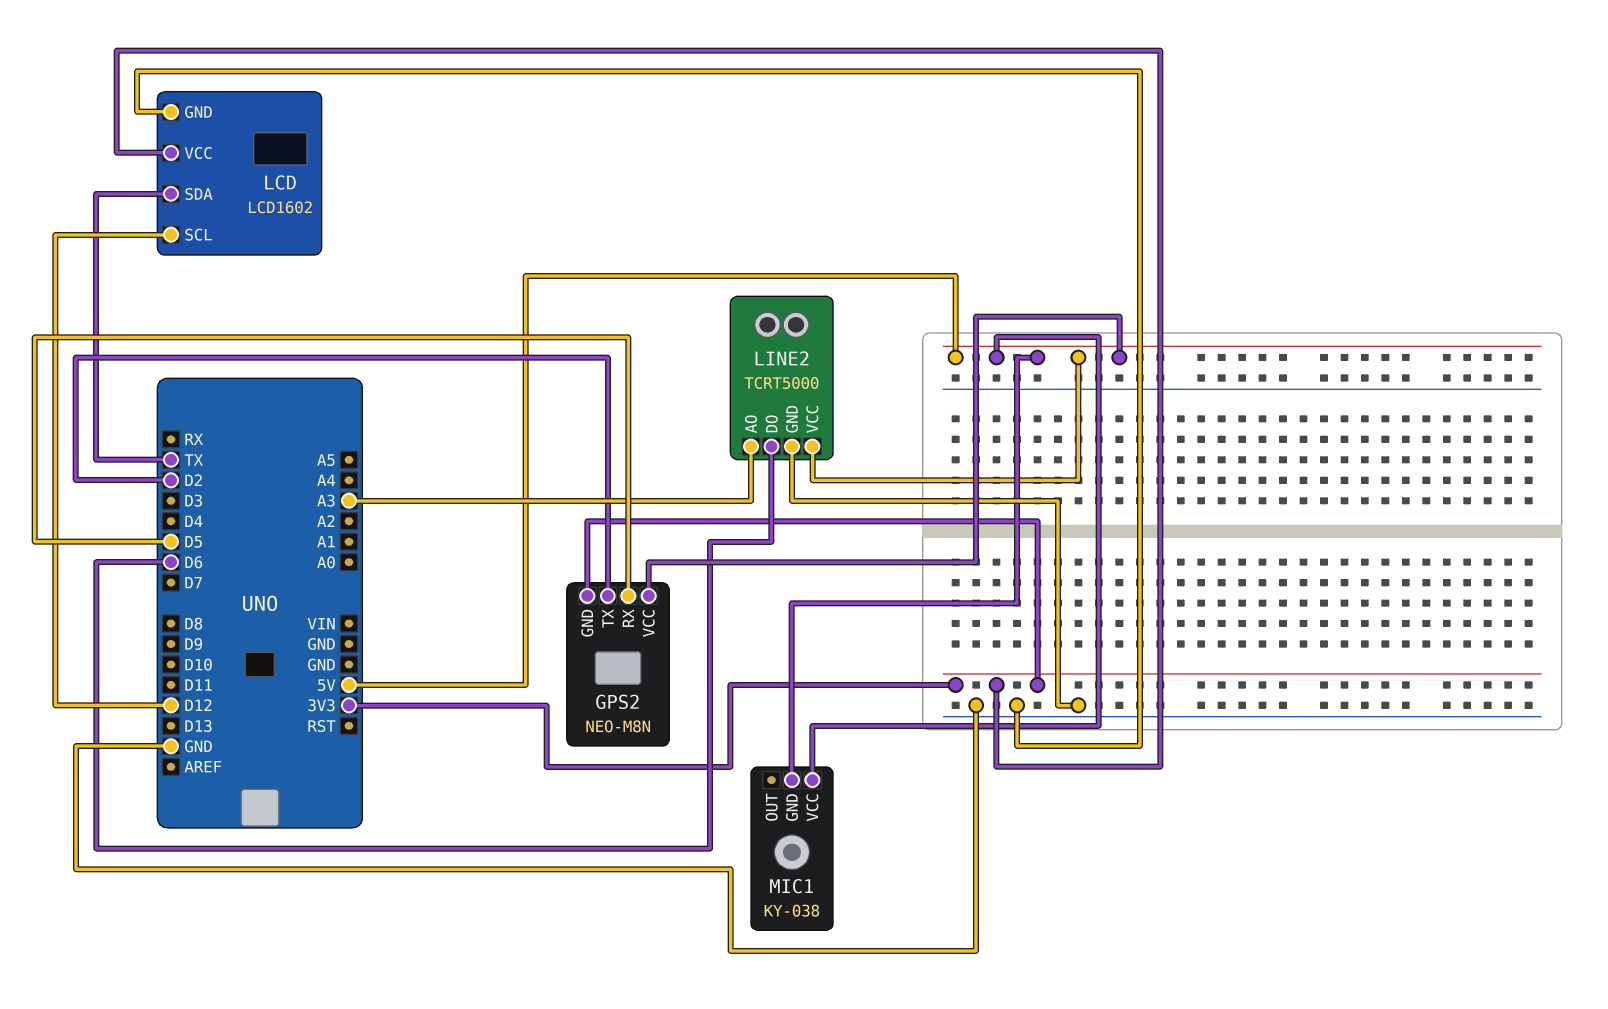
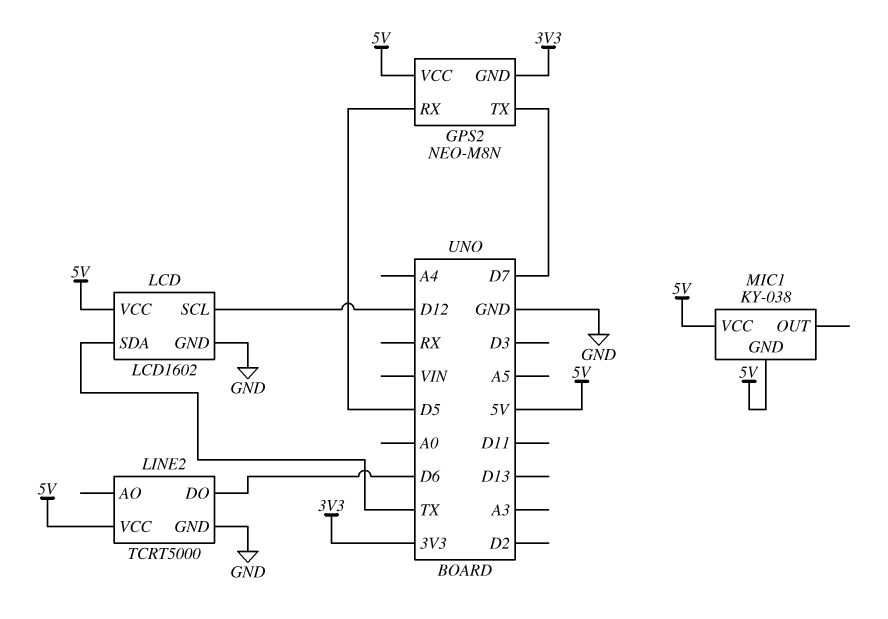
GPS2 pin TX: D2 -> D7
LCD pin VCC: 3V3 -> 5V
LINE2 pin AO: A3 -> none

